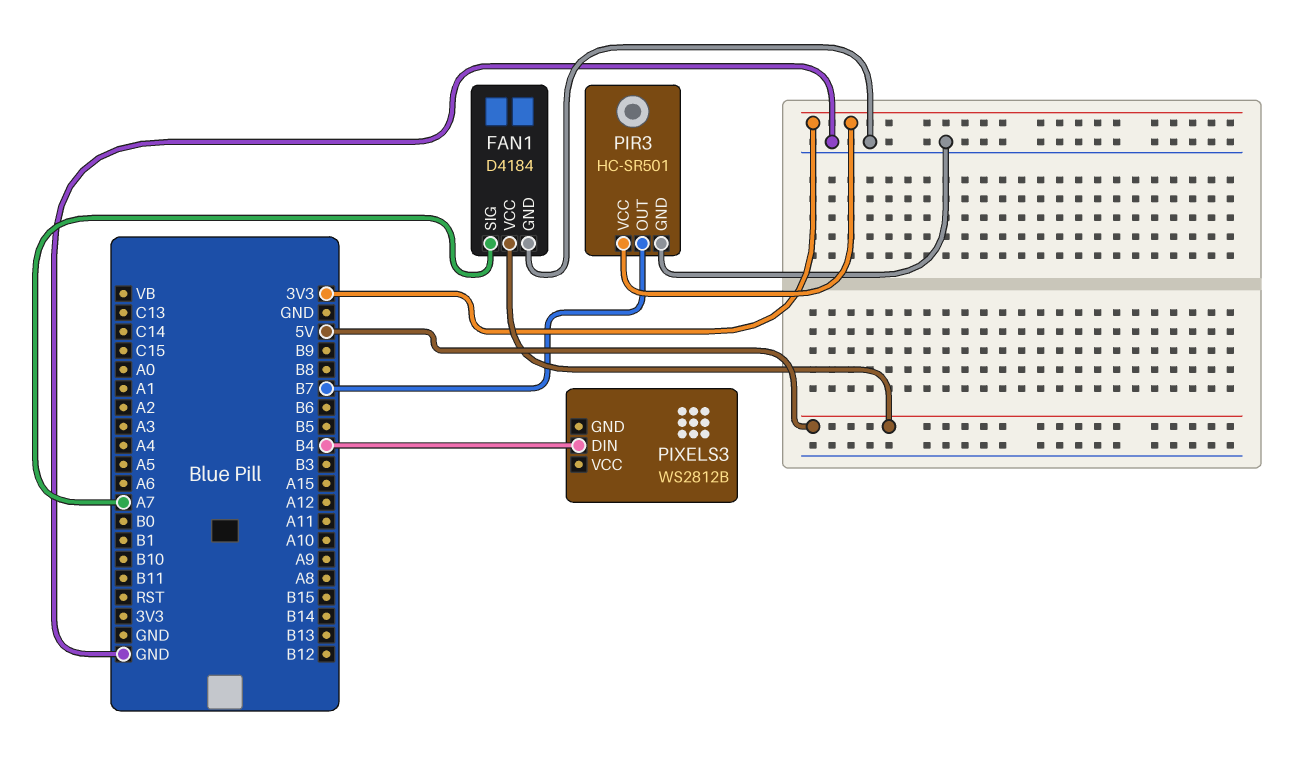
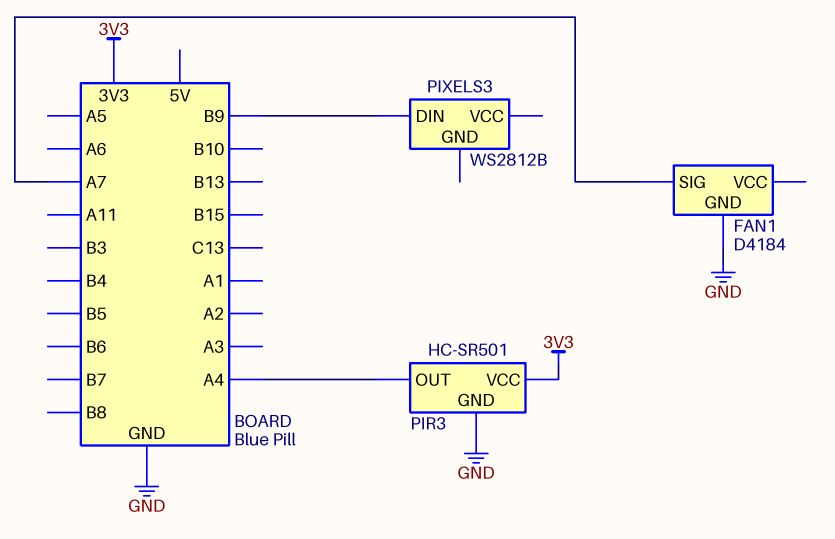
FAN1 pin VCC: 5V -> none
PIR3 pin OUT: B7 -> A4
PIXELS3 pin DIN: B4 -> B9

